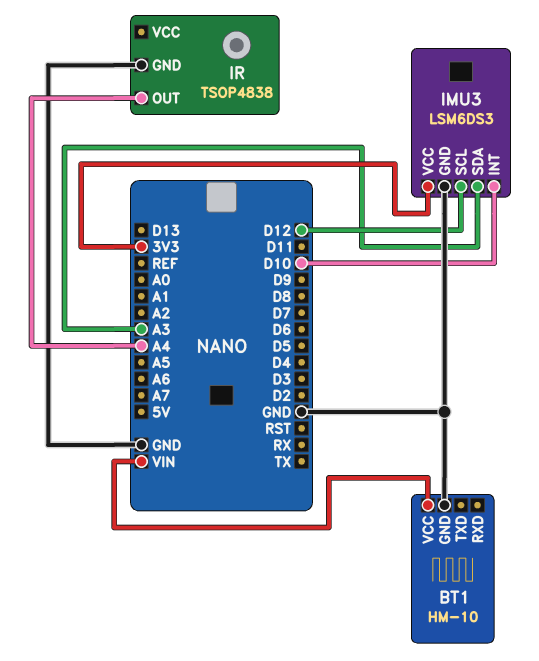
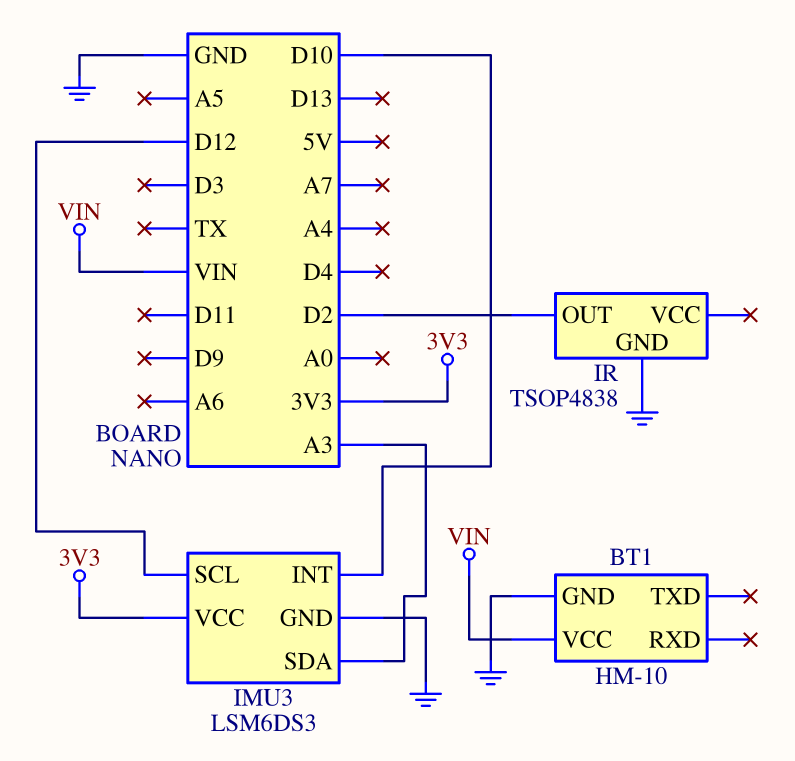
IR pin OUT: A4 -> D2

